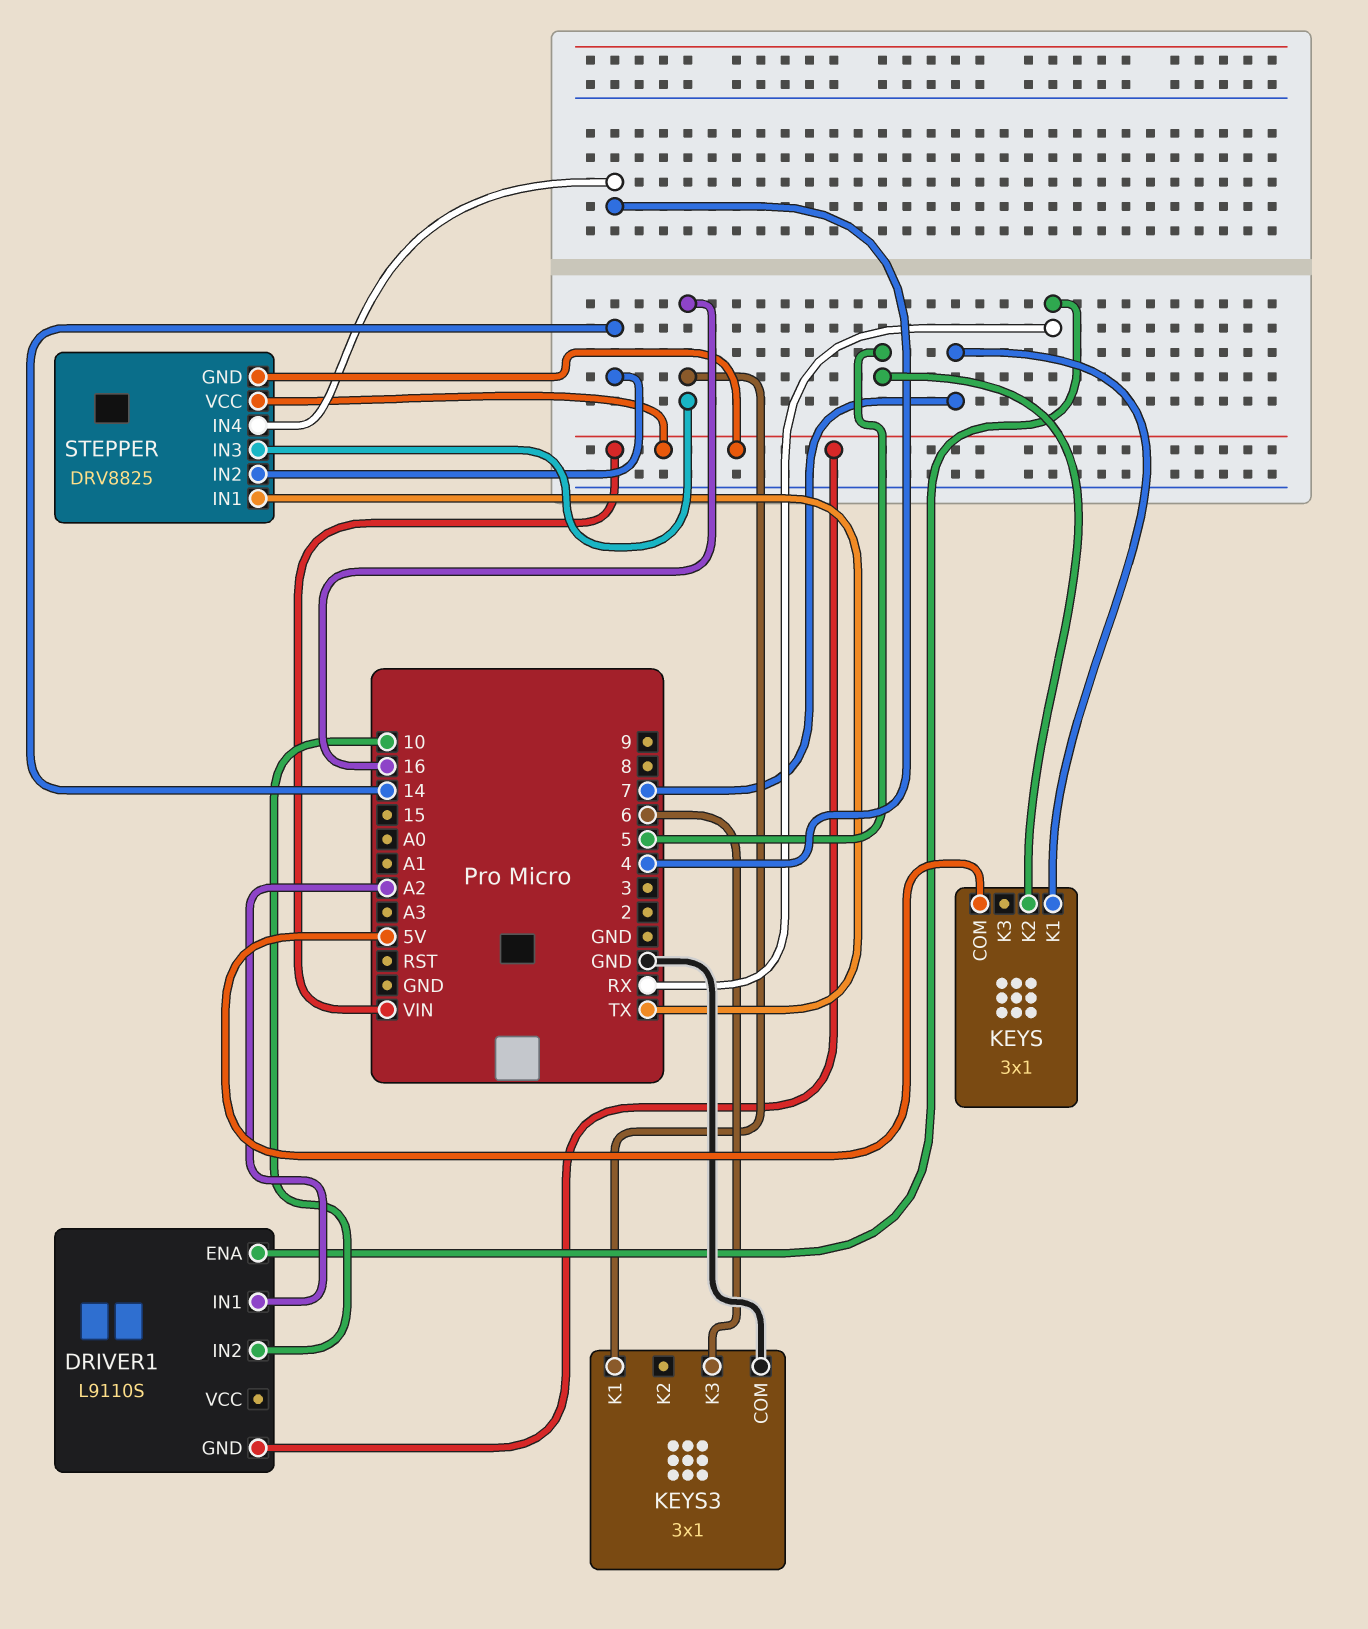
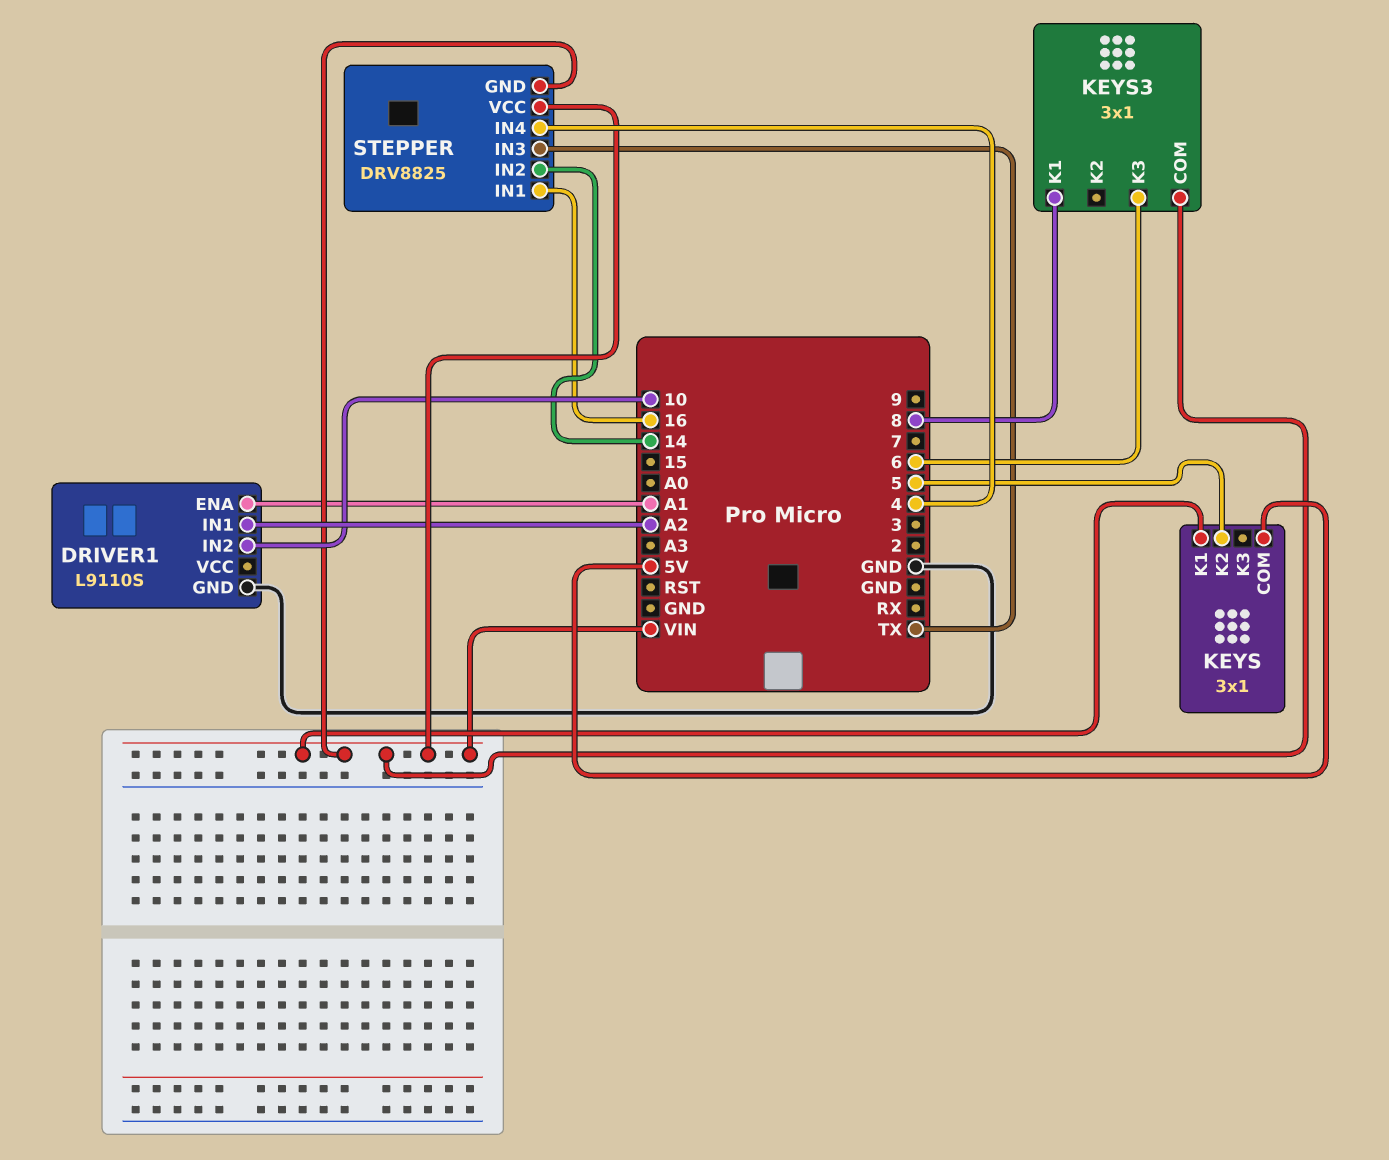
DRIVER1 pin ENA: RX -> A1
DRIVER1 pin GND: VIN -> GND
KEYS pin K1: 7 -> VIN
KEYS3 pin COM: GND -> VIN
KEYS3 pin K1: 16 -> 8
STEPPER pin IN1: TX -> 16
STEPPER pin IN3: 16 -> TX

